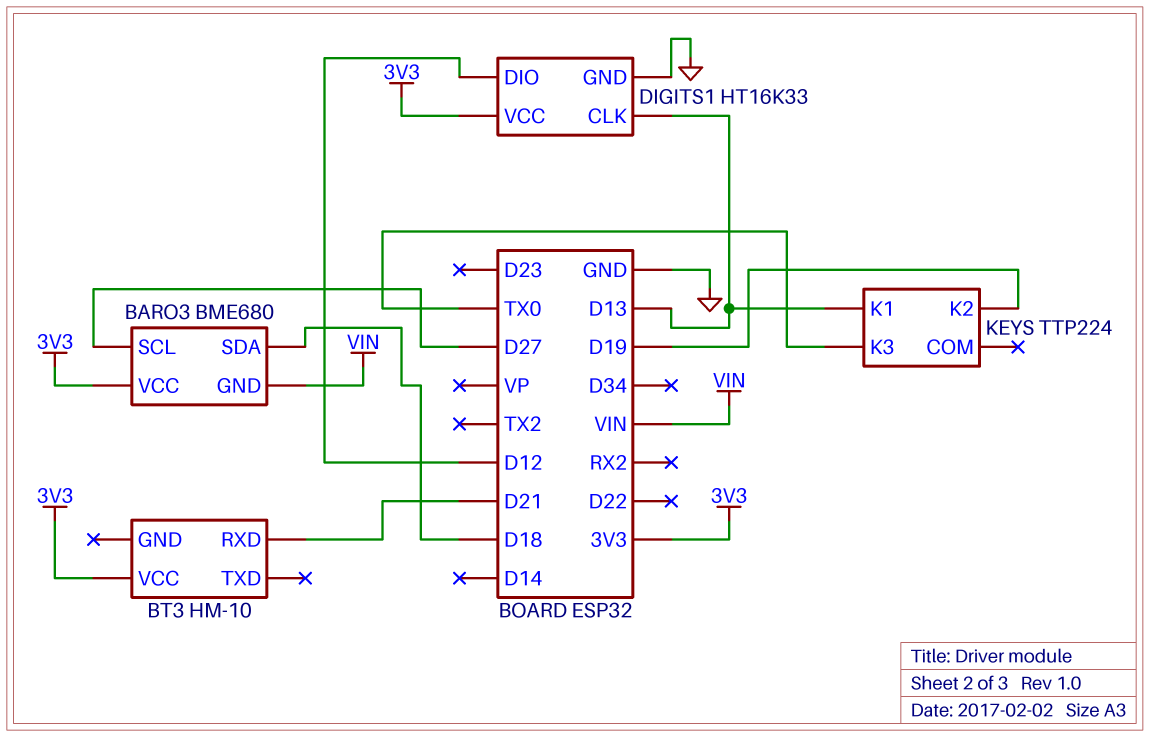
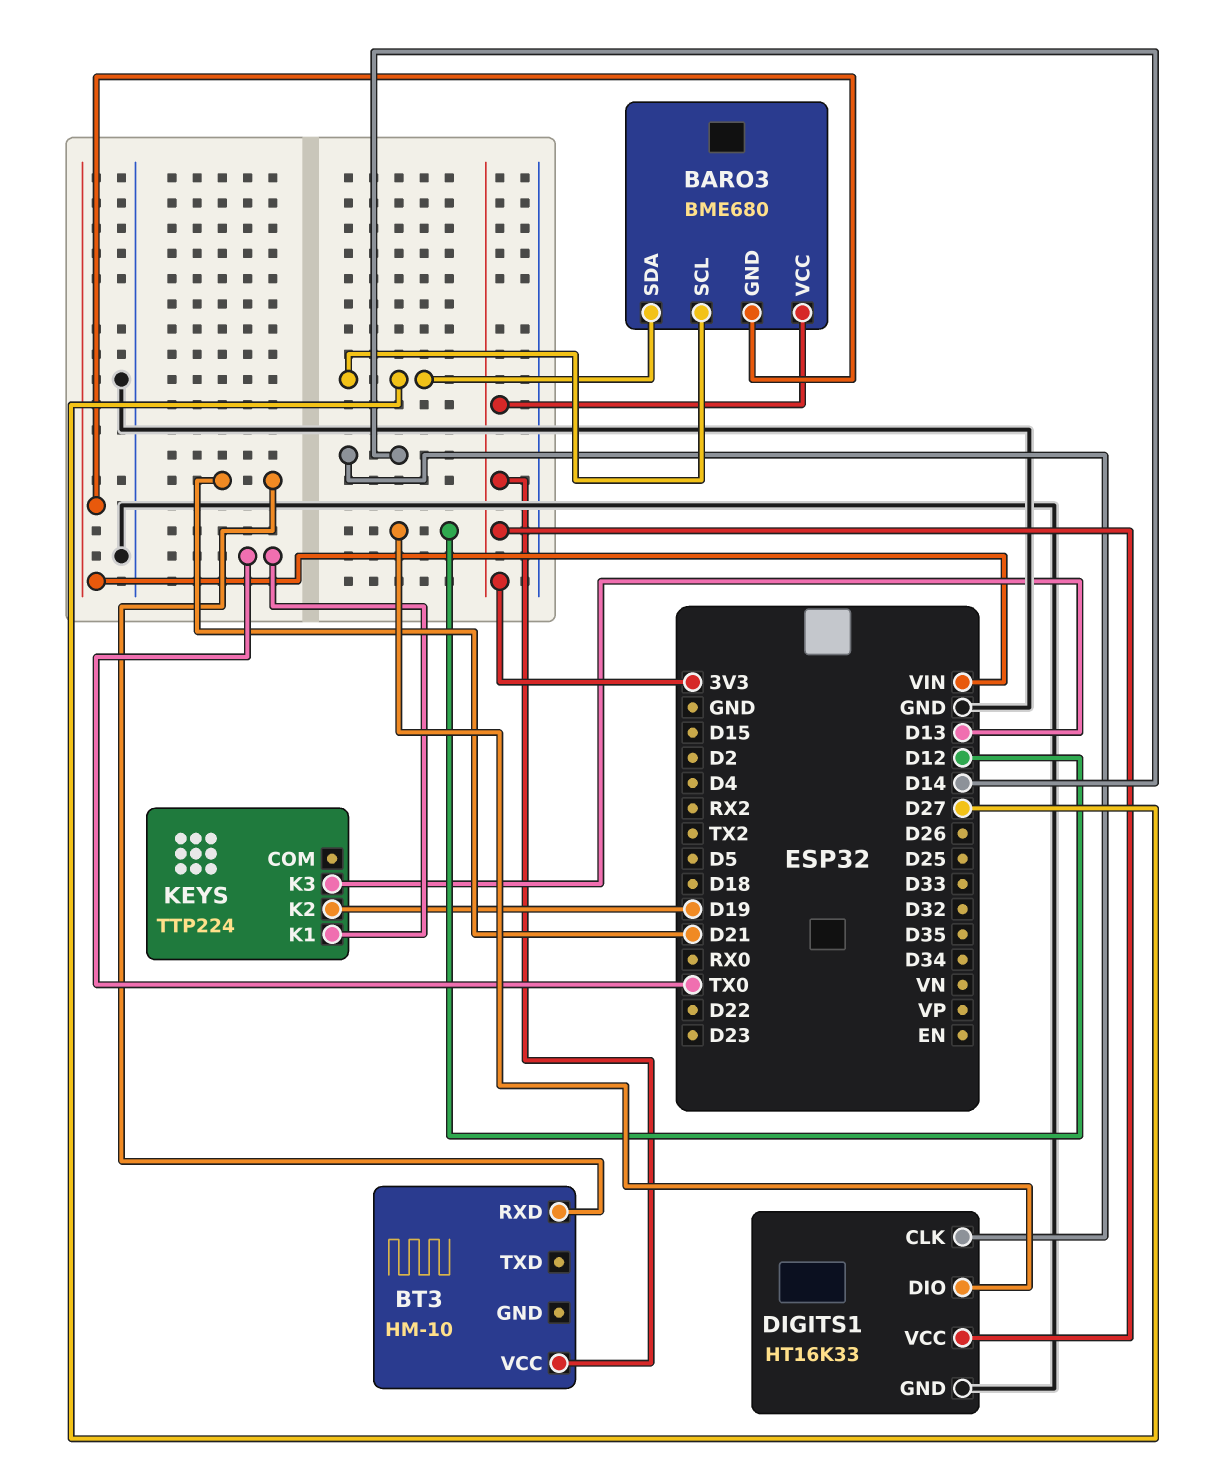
BARO3 pin SDA: D18 -> D27
DIGITS1 pin CLK: D13 -> D14
KEYS pin K1: D13 -> TX0
KEYS pin K3: TX0 -> D13

